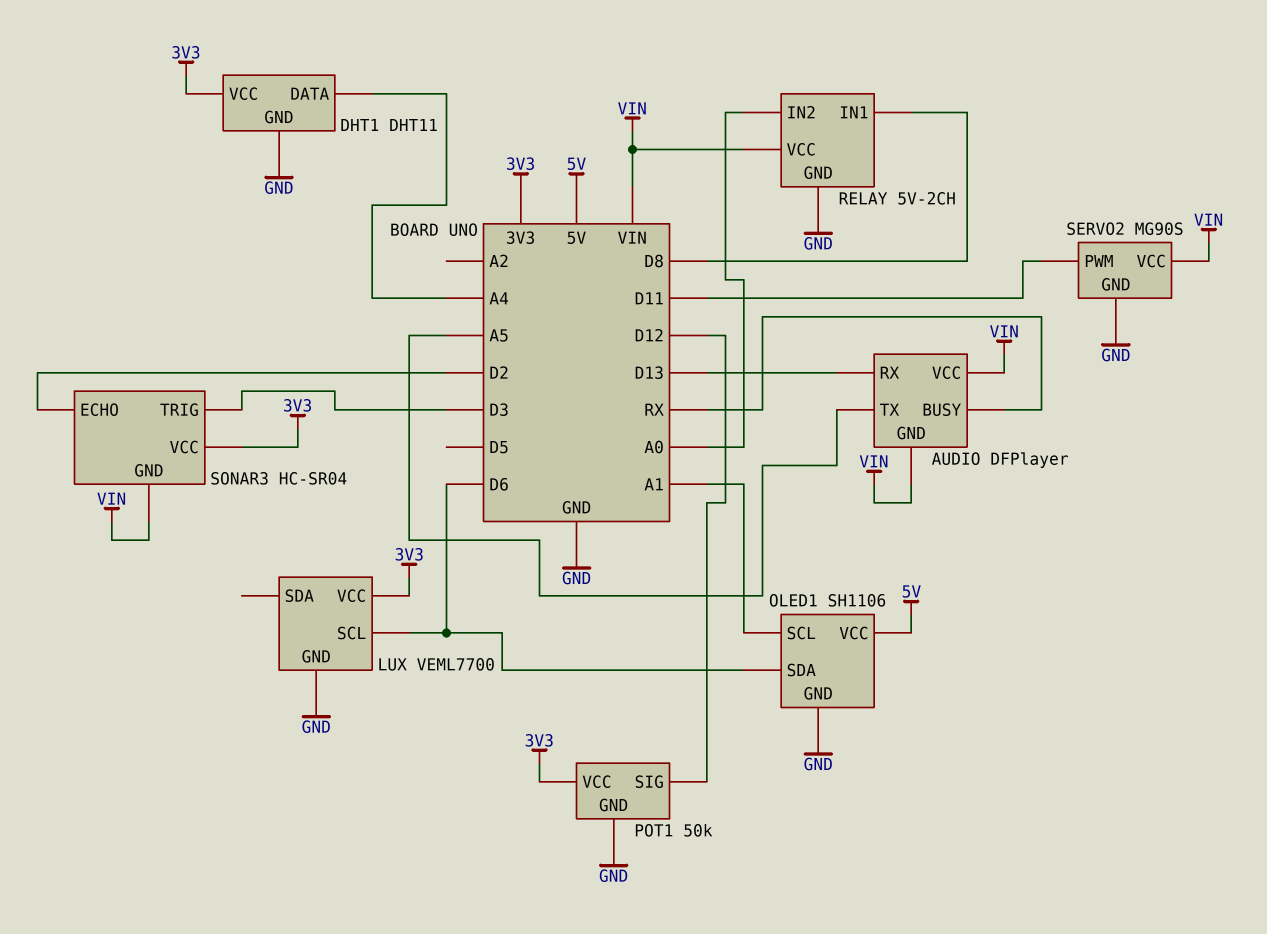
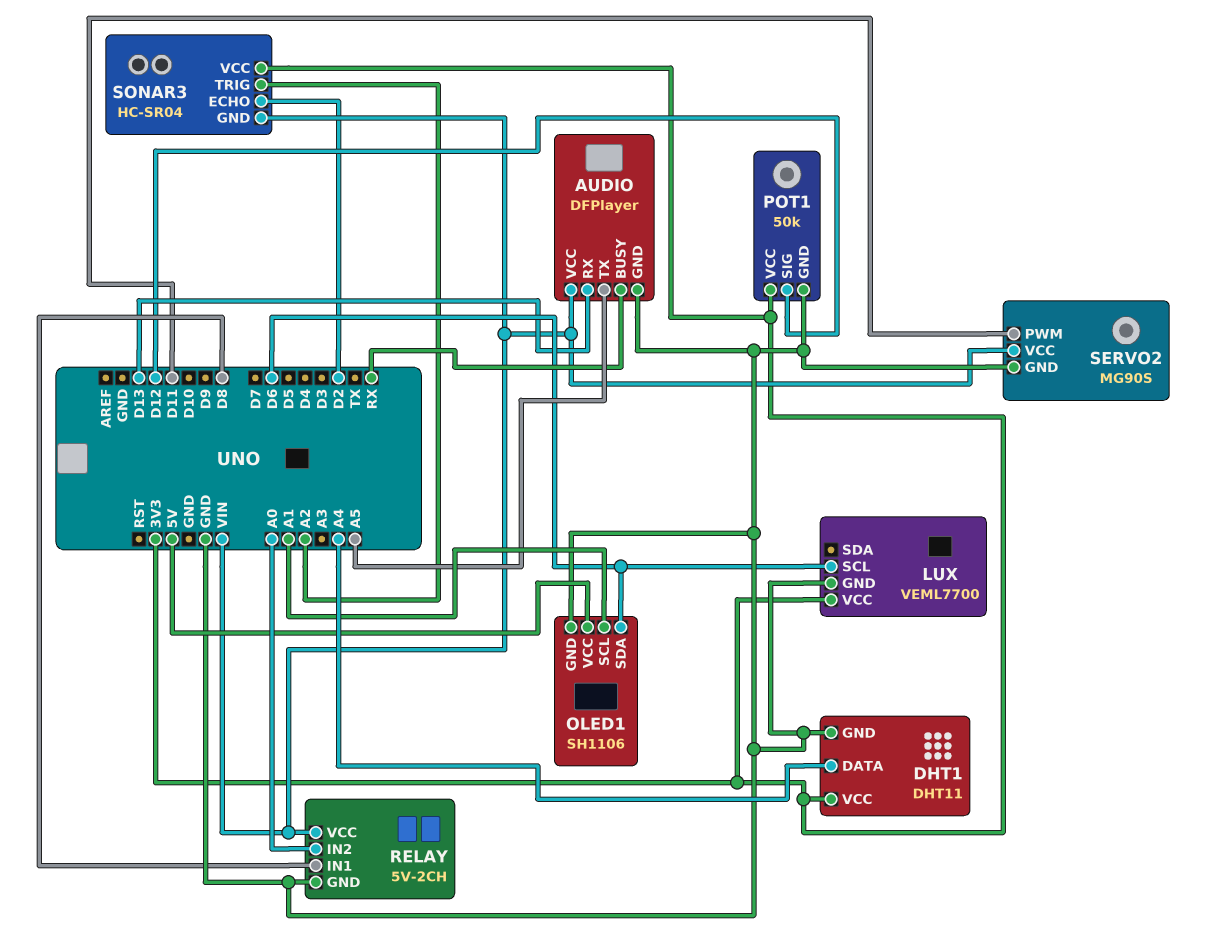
AUDIO pin GND: VIN -> GND
SONAR3 pin TRIG: D3 -> A2

